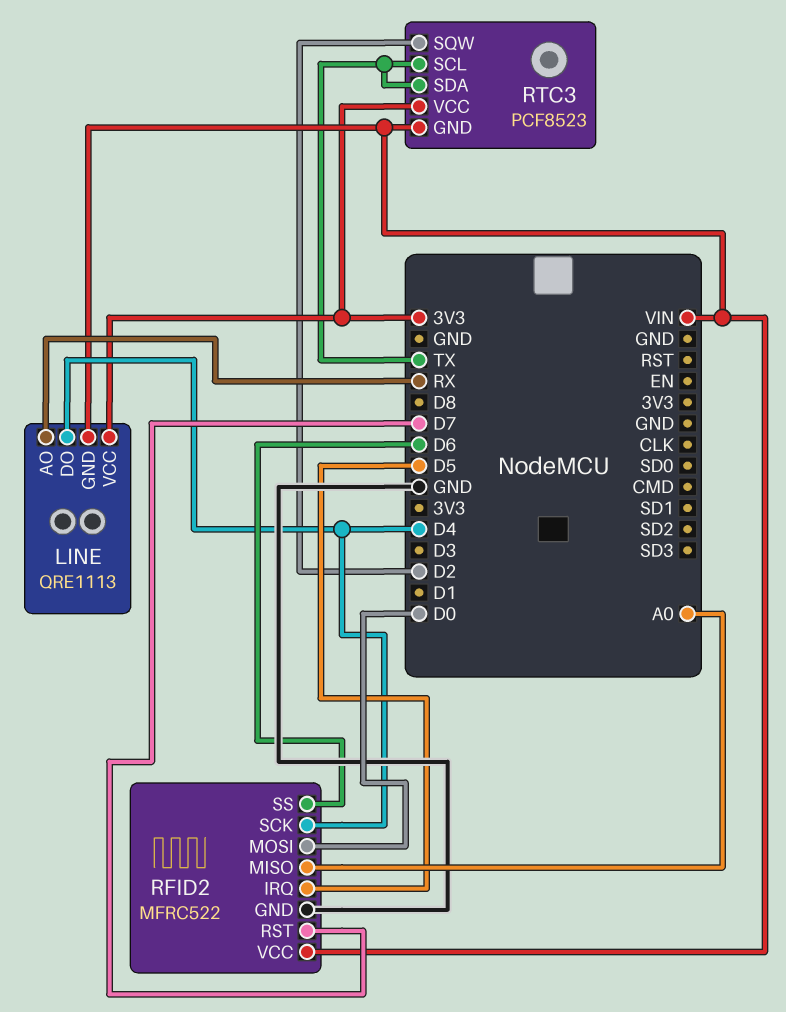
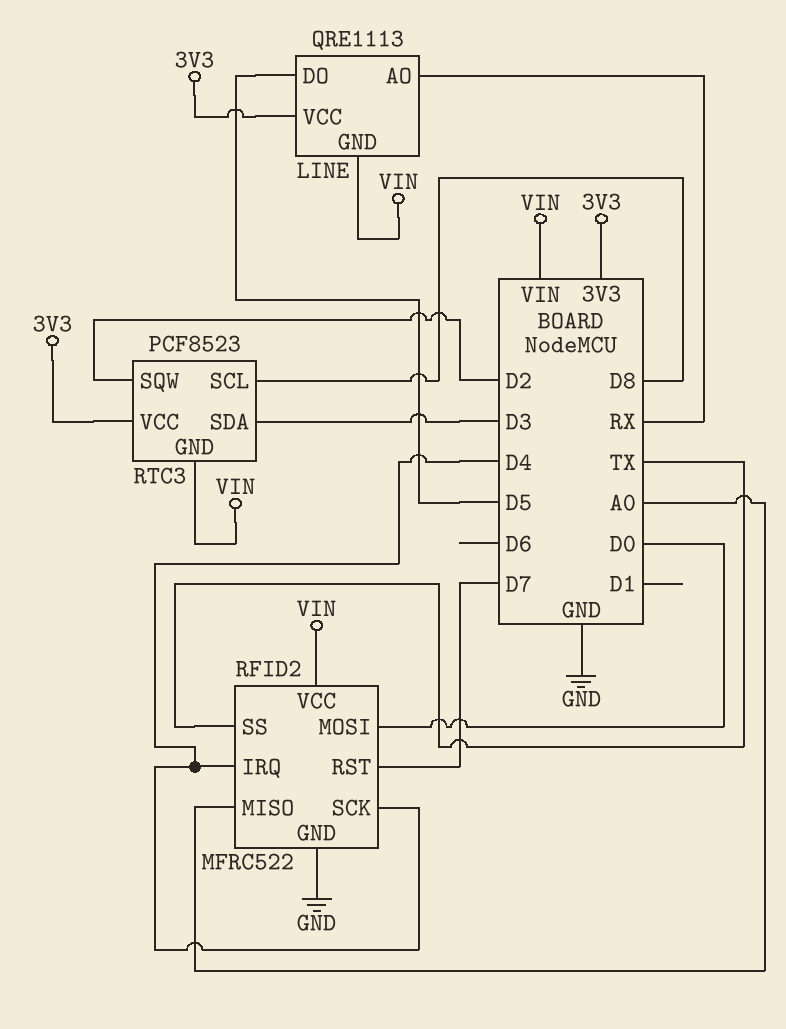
LINE pin DO: D4 -> D5
RFID2 pin IRQ: D5 -> D4
RFID2 pin SS: D6 -> TX
RTC3 pin SCL: TX -> D8
RTC3 pin SDA: TX -> D3

